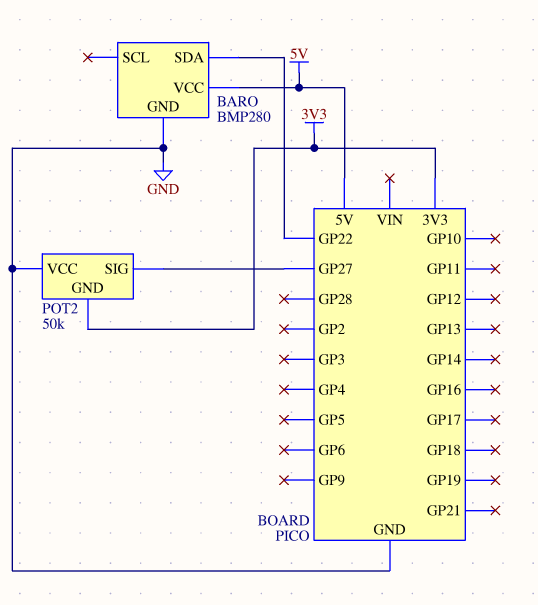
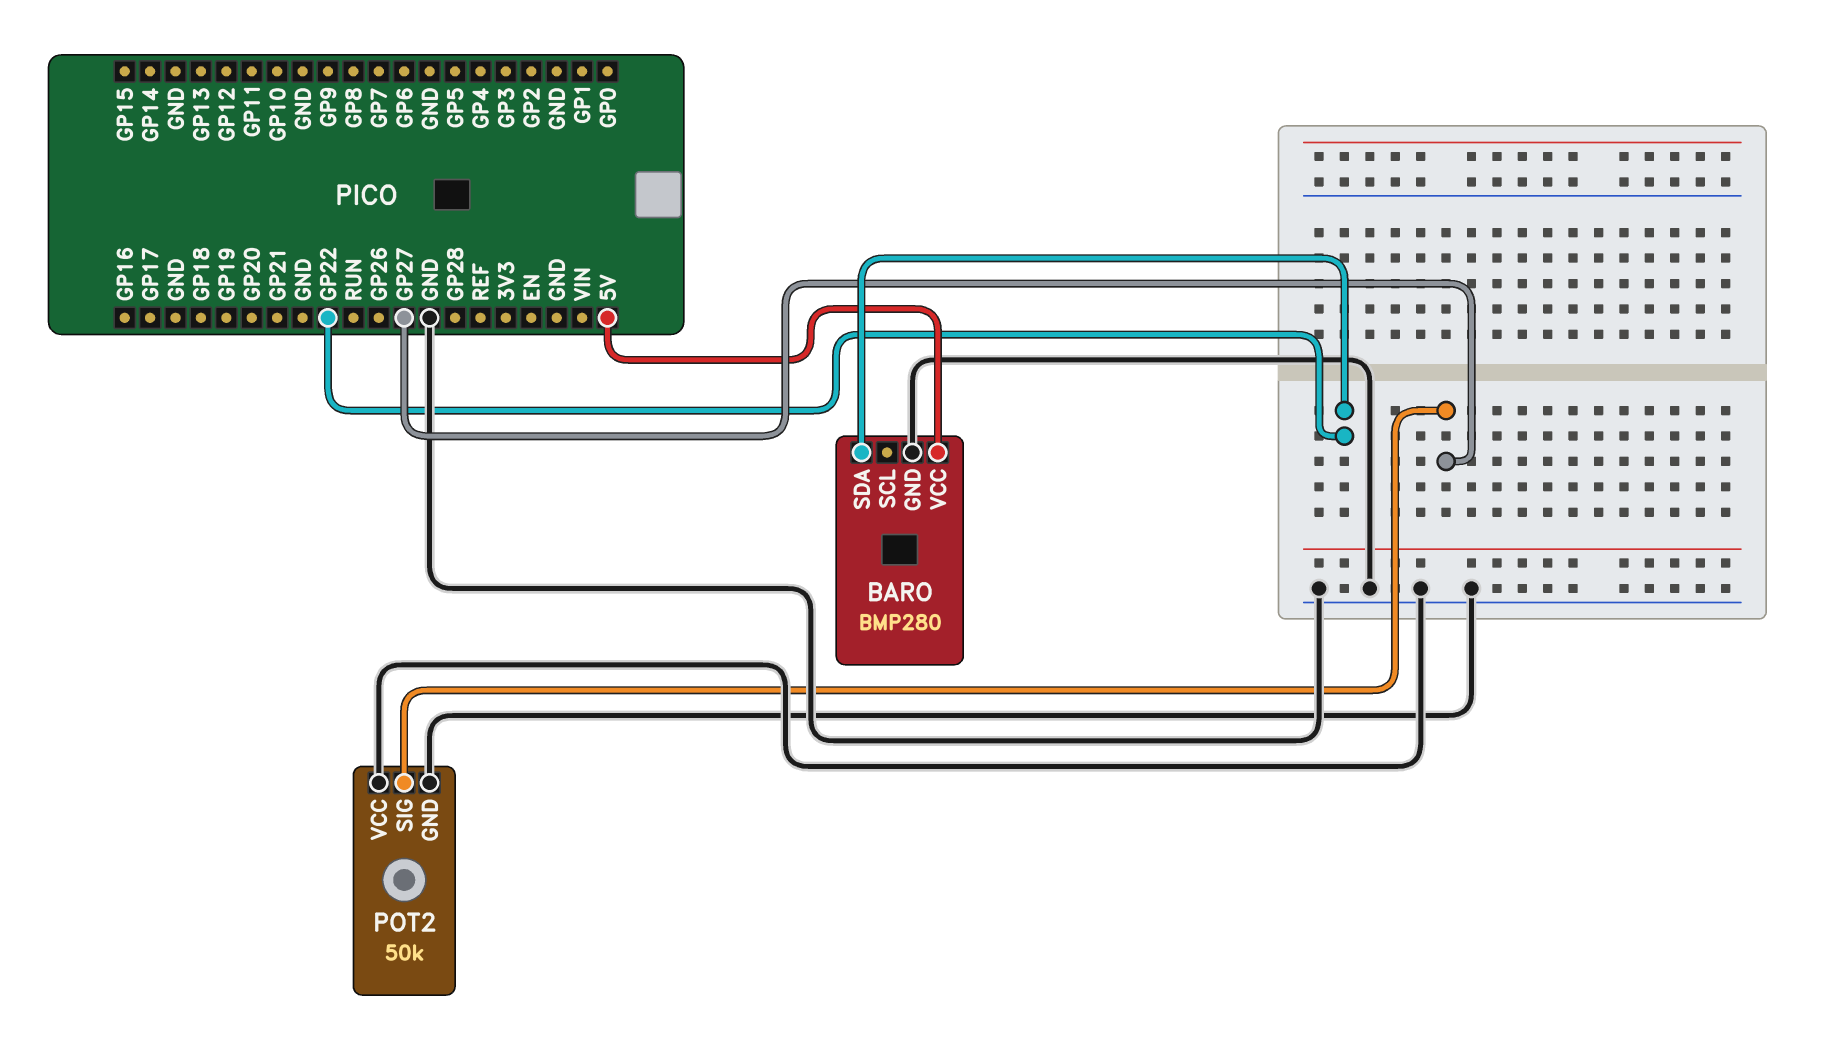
POT2 pin GND: 3V3 -> GND

